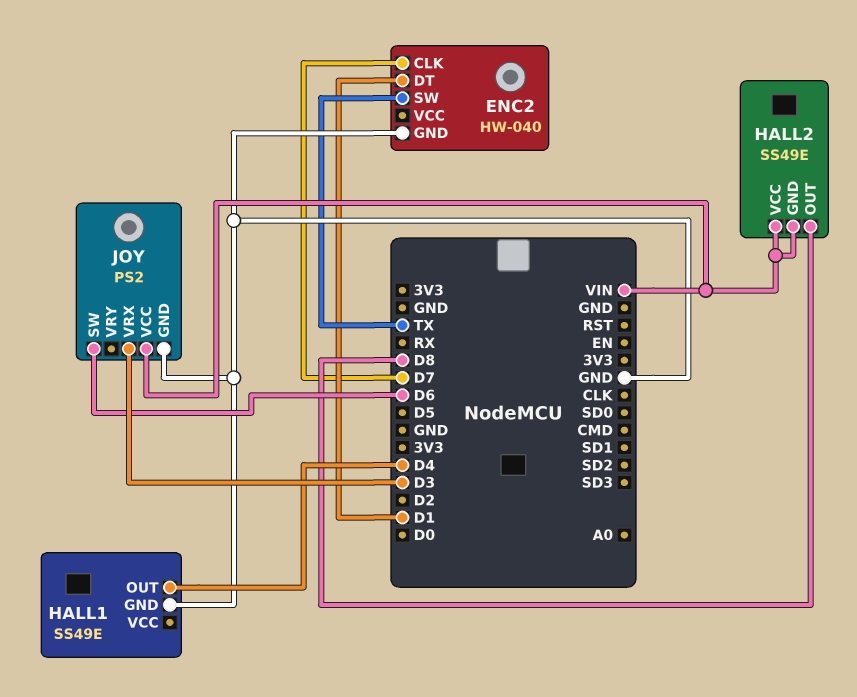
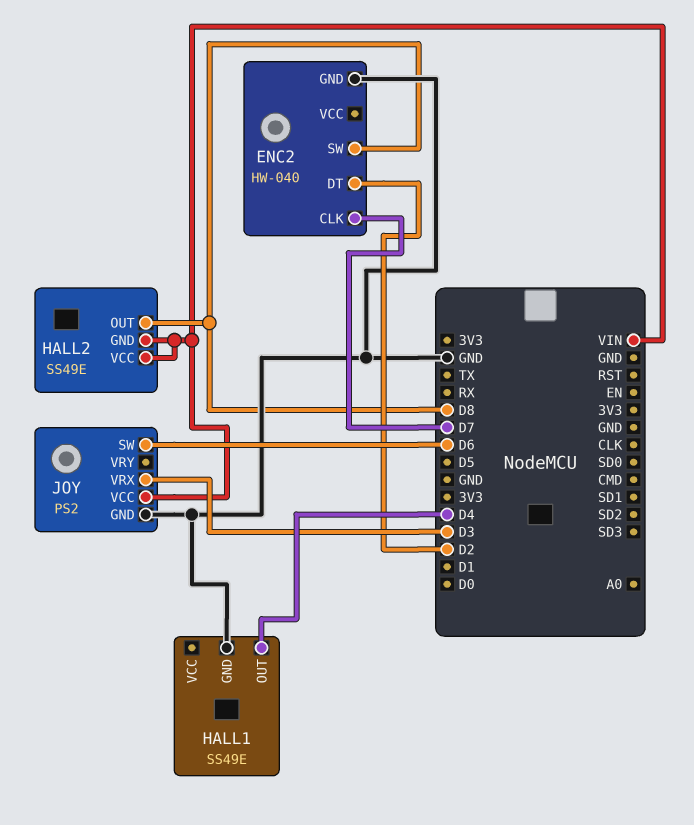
ENC2 pin DT: D1 -> D2
ENC2 pin SW: TX -> D8

